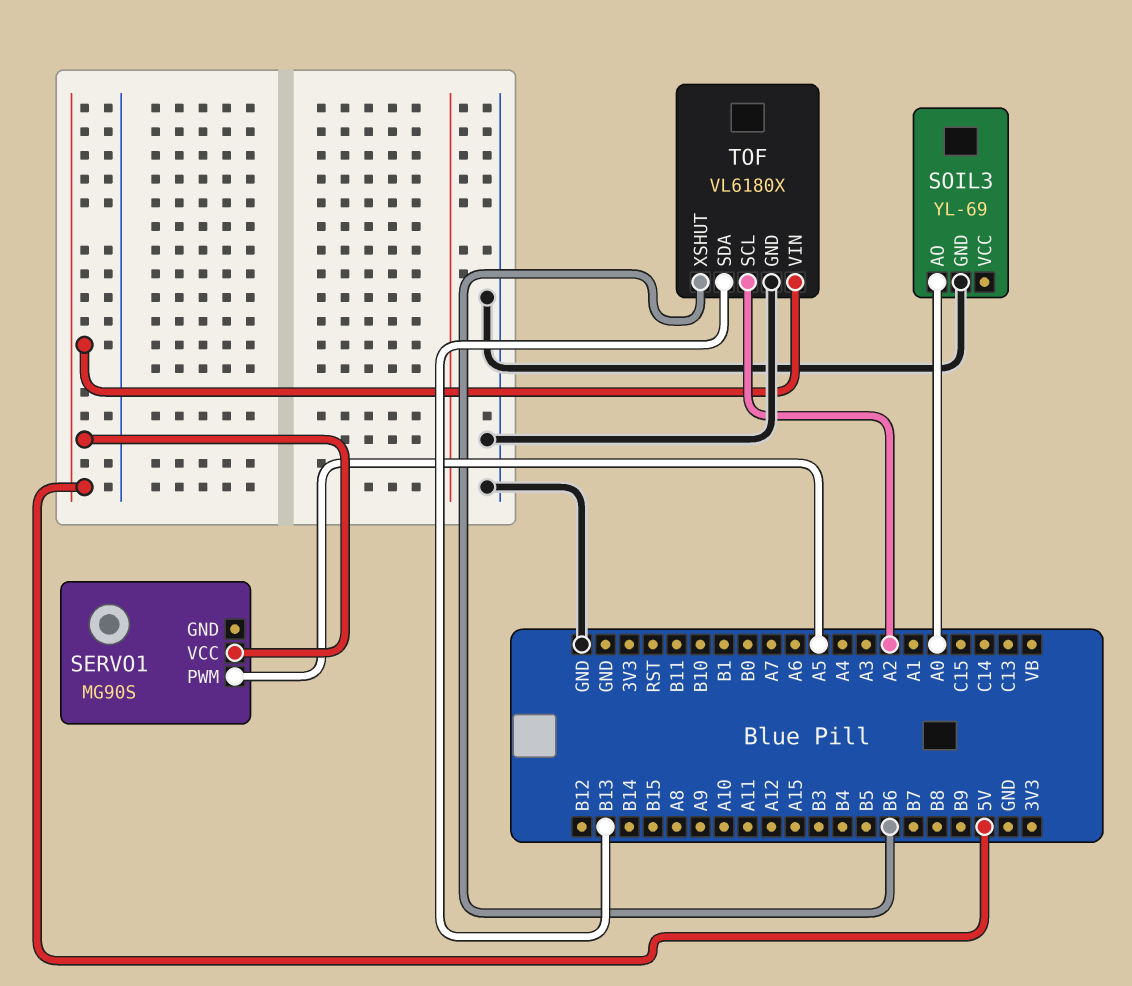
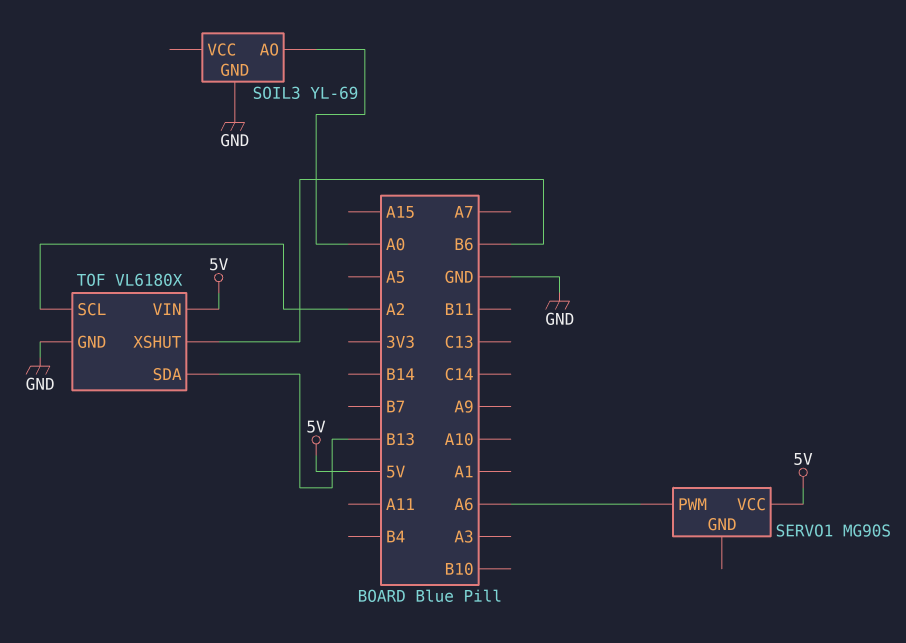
SERVO1 pin PWM: A5 -> A6

